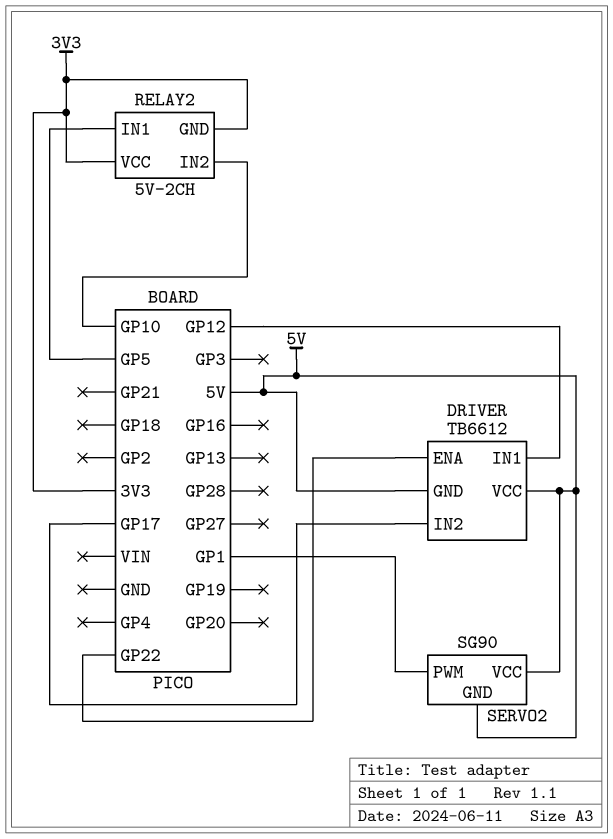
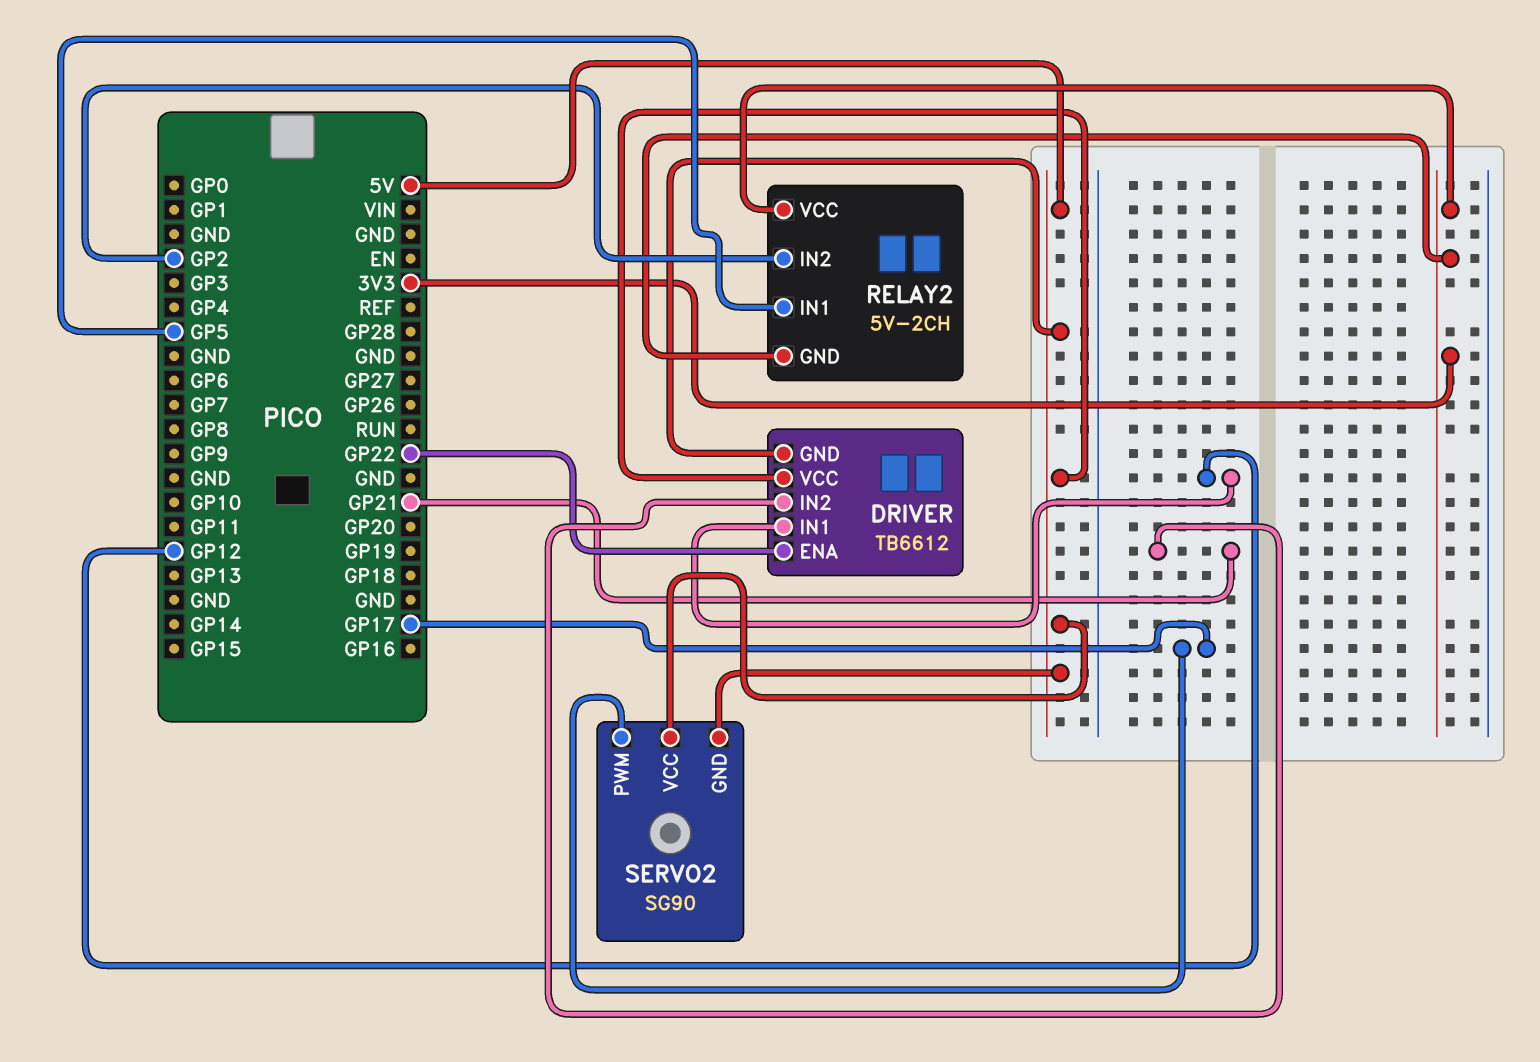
DRIVER pin IN2: GP17 -> GP21
RELAY2 pin IN2: GP10 -> GP2
SERVO2 pin PWM: GP1 -> GP17

